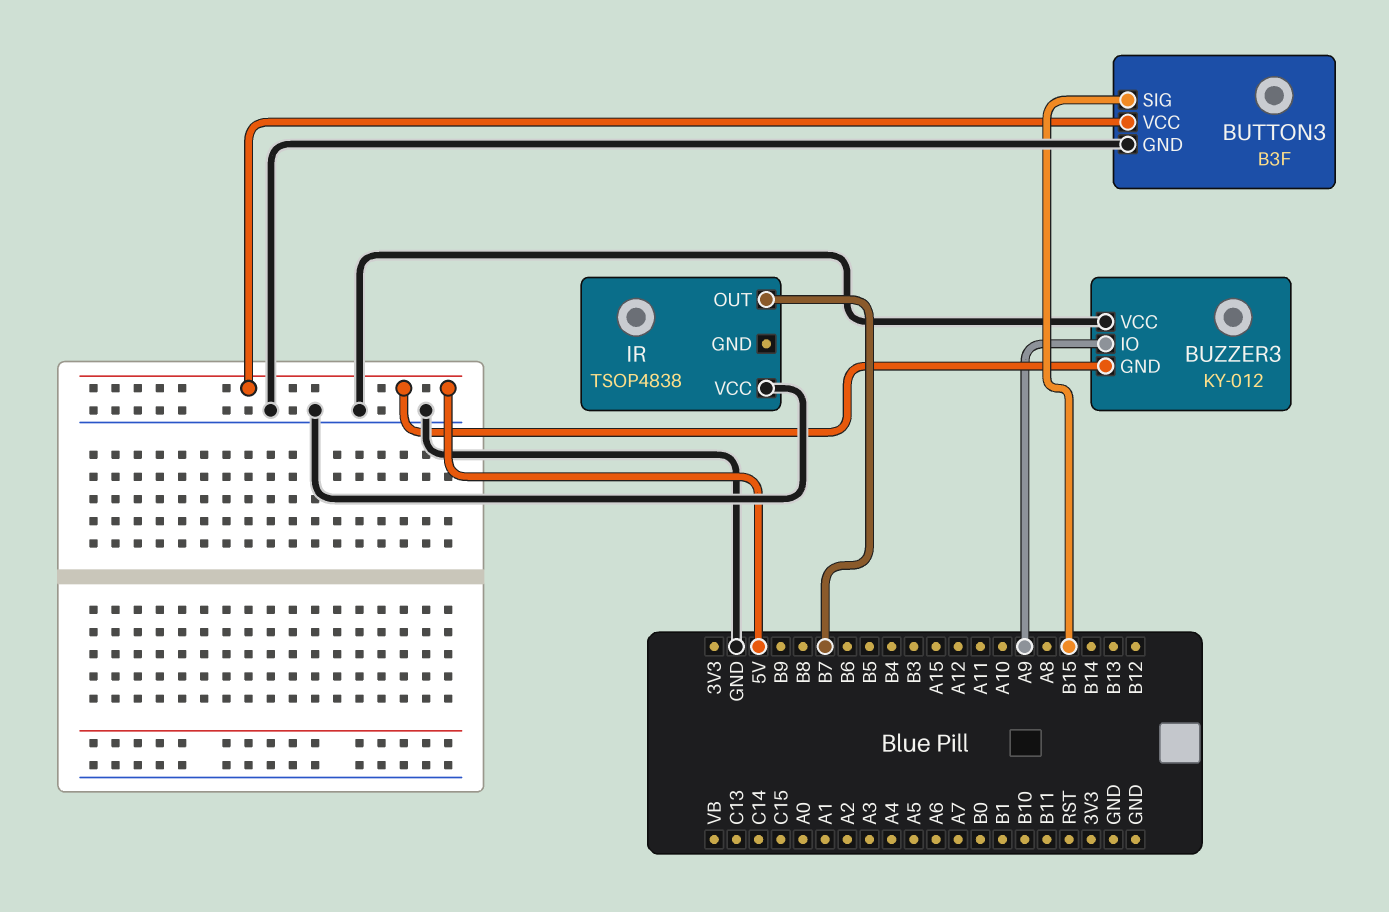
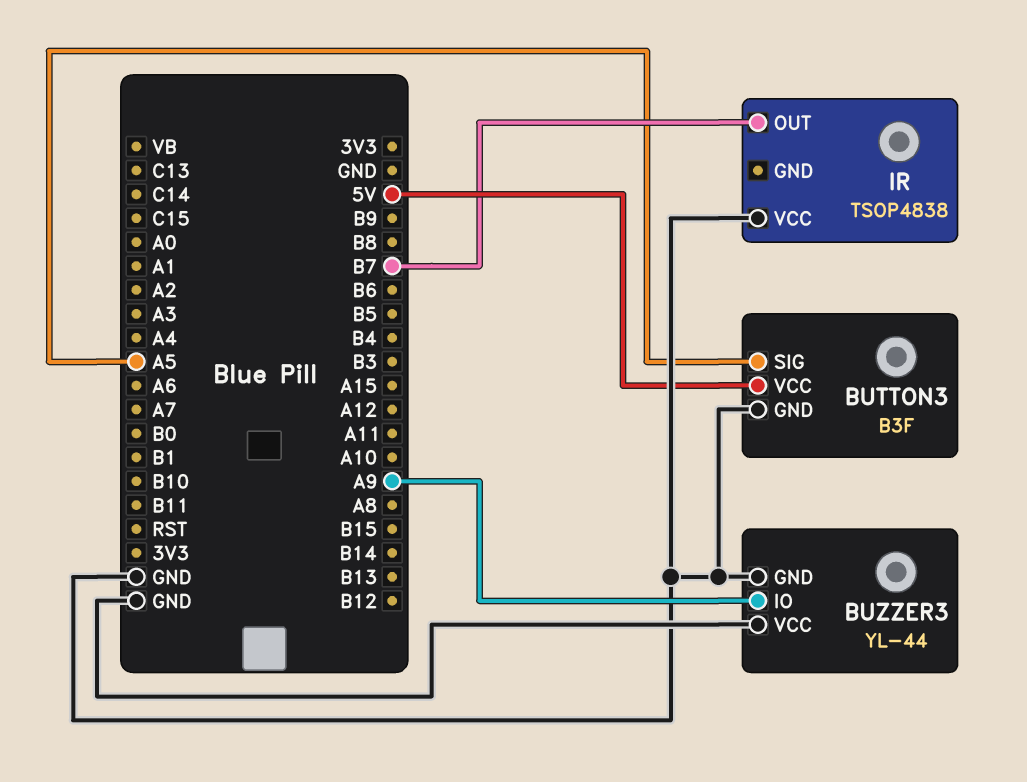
BUTTON3 pin SIG: B15 -> A5
BUZZER3: KY-012 -> YL-44
BUZZER3 pin GND: 5V -> GND

